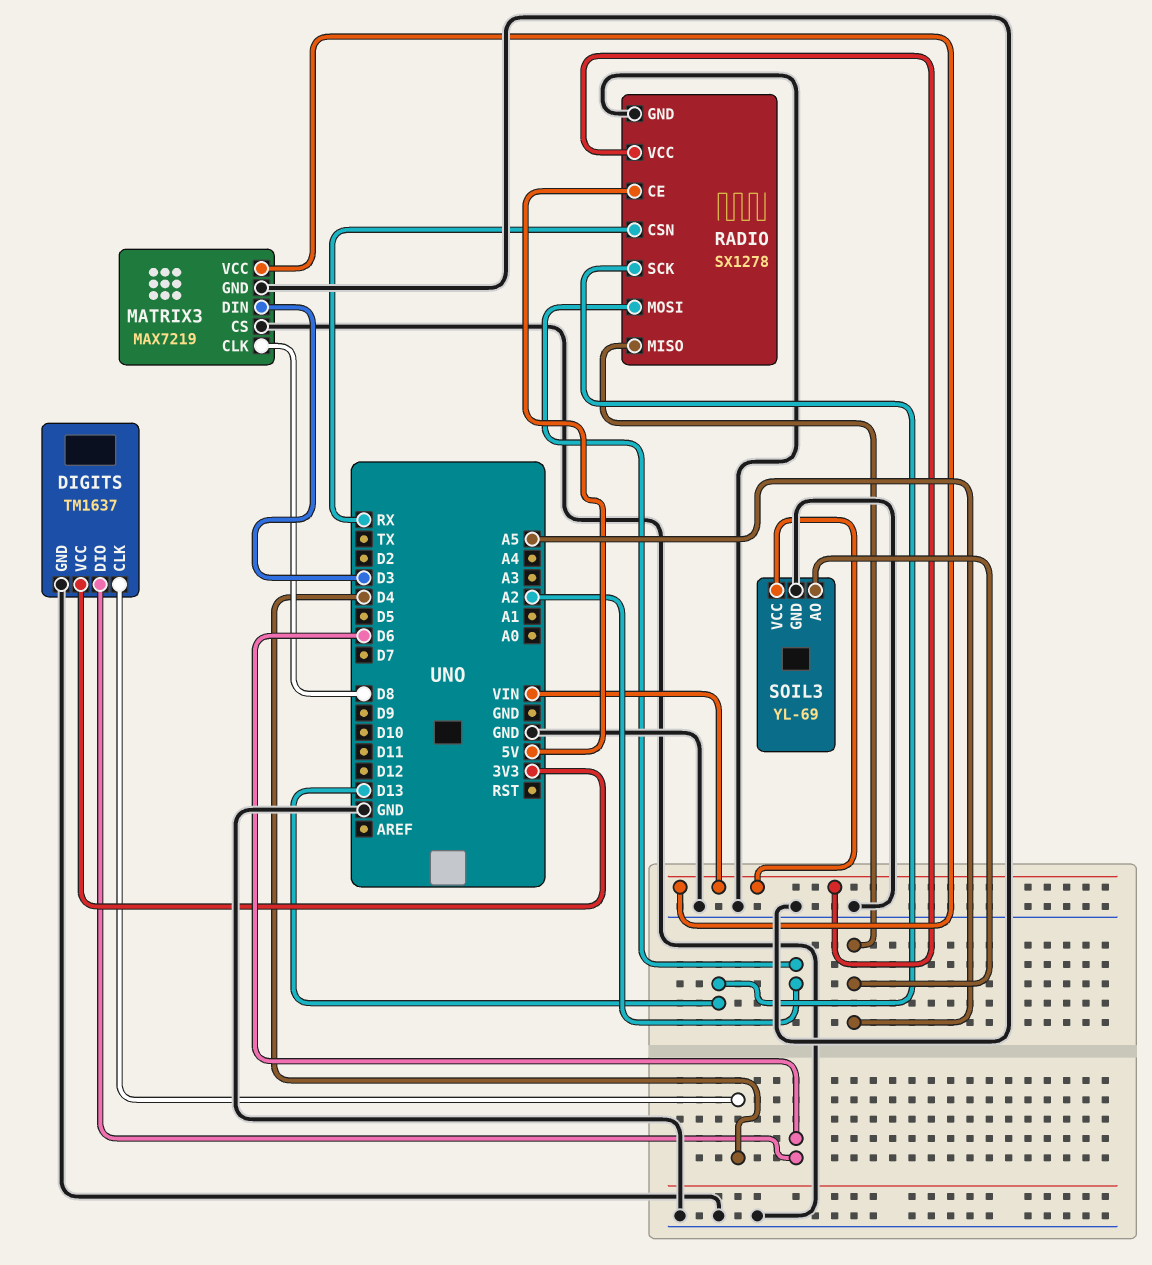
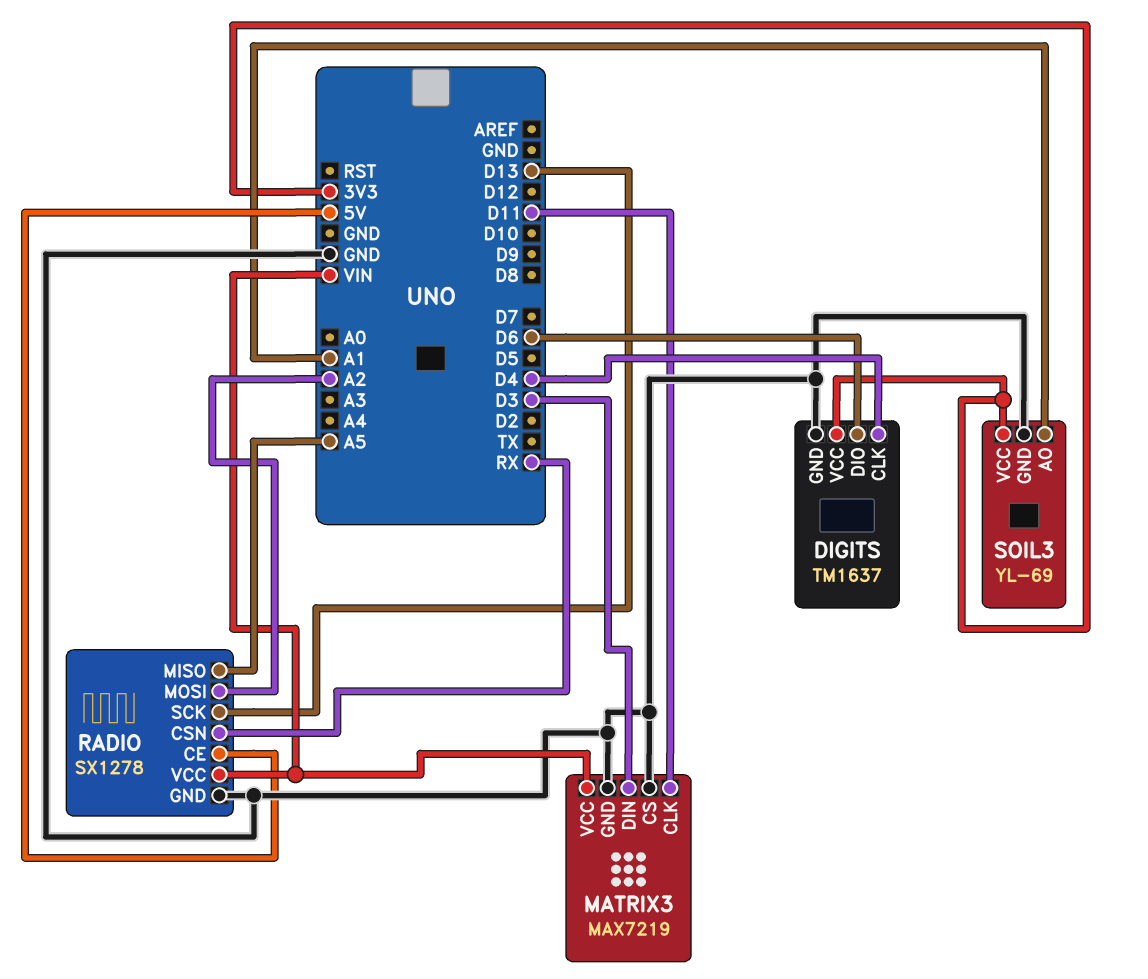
MATRIX3 pin CLK: D8 -> D11
SOIL3 pin AO: A5 -> A1
SOIL3 pin VCC: VIN -> 3V3

